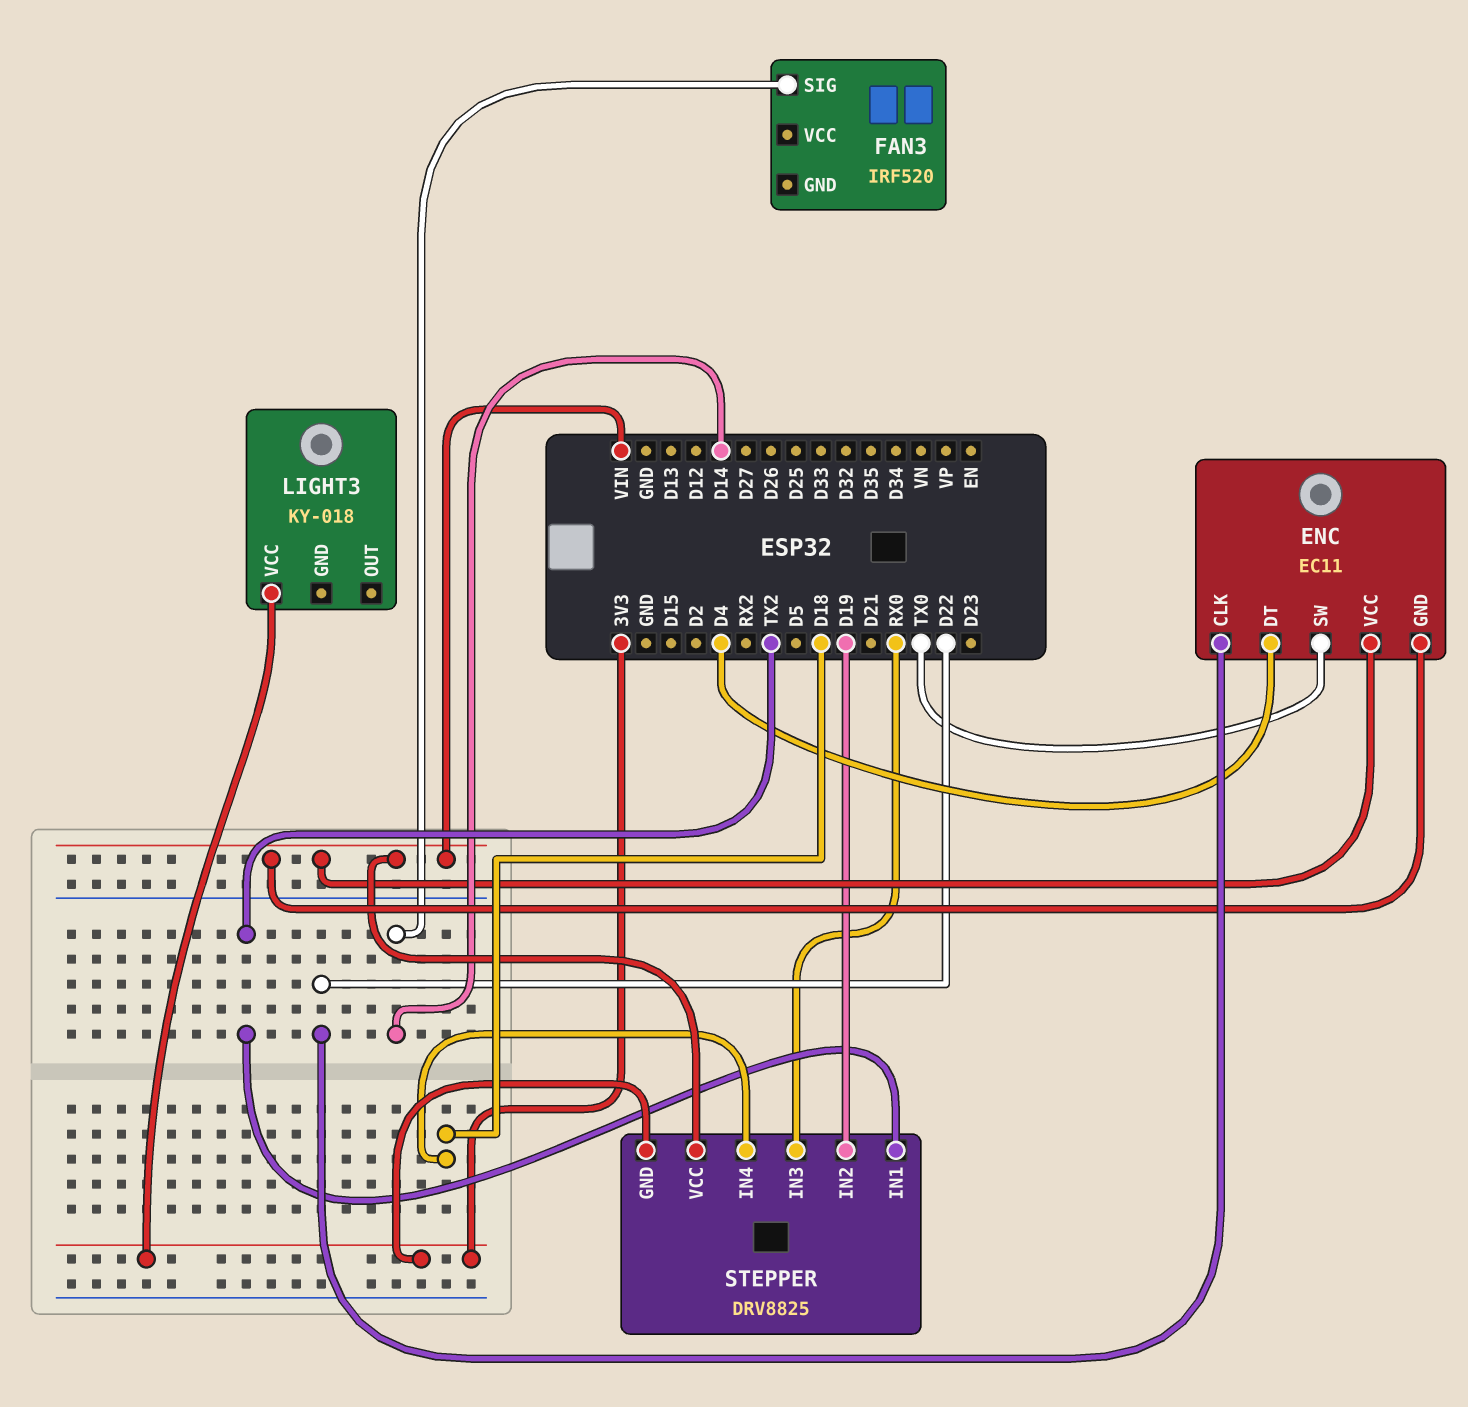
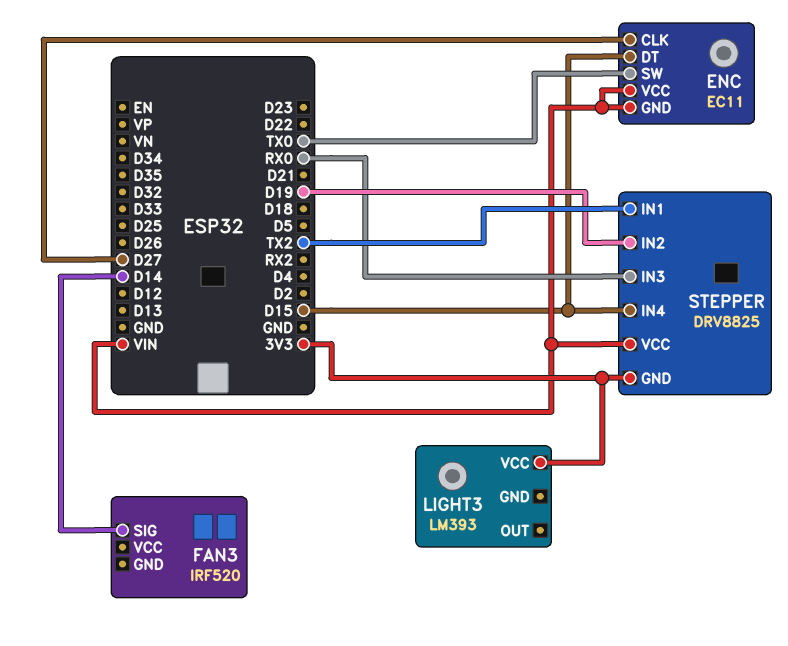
ENC pin CLK: D22 -> D27
ENC pin DT: D4 -> D15
LIGHT3: KY-018 -> LM393
STEPPER pin IN4: D18 -> D15

